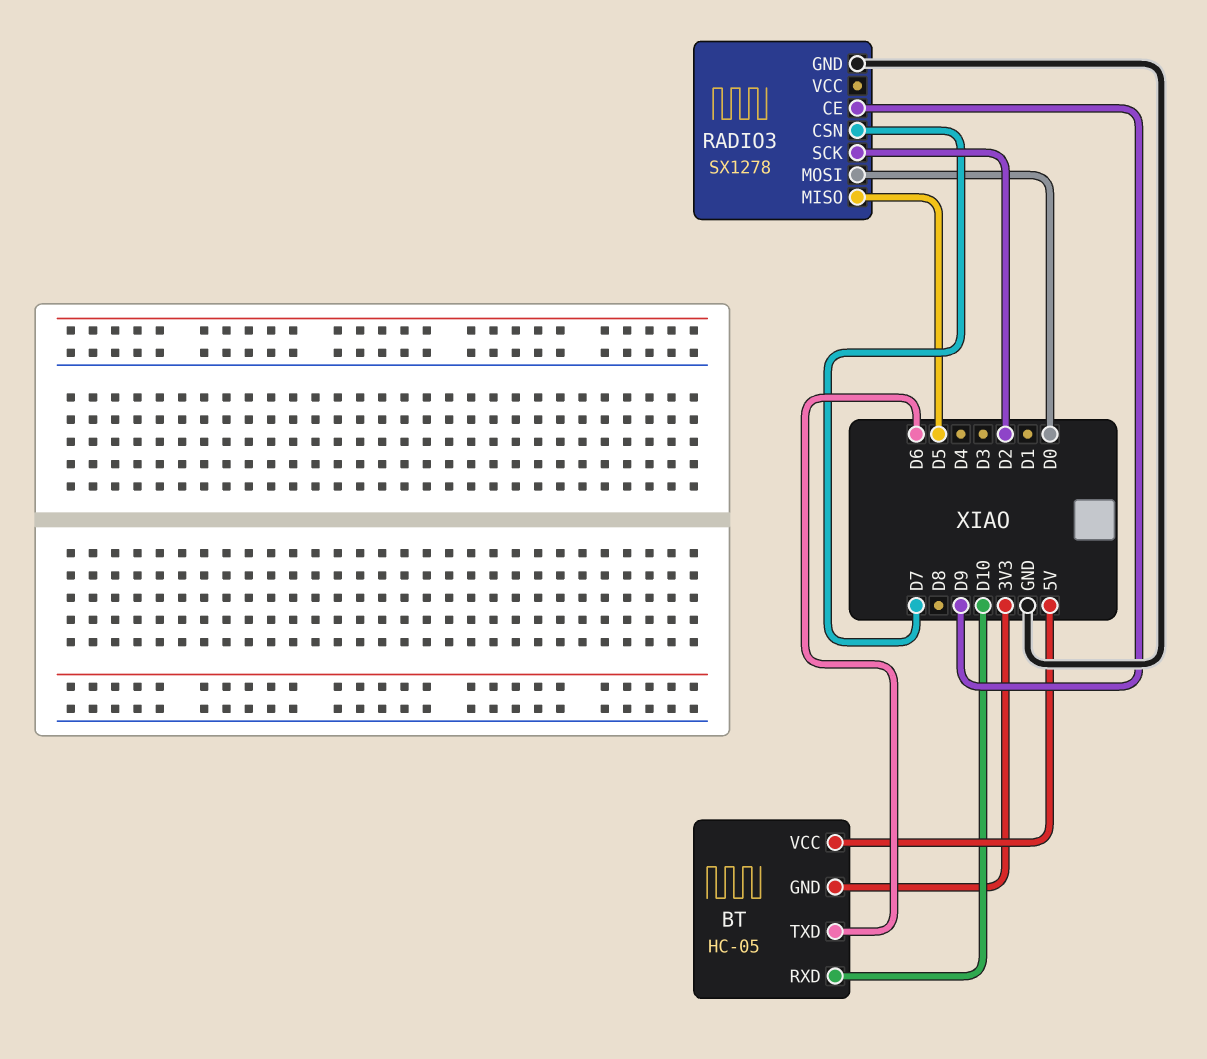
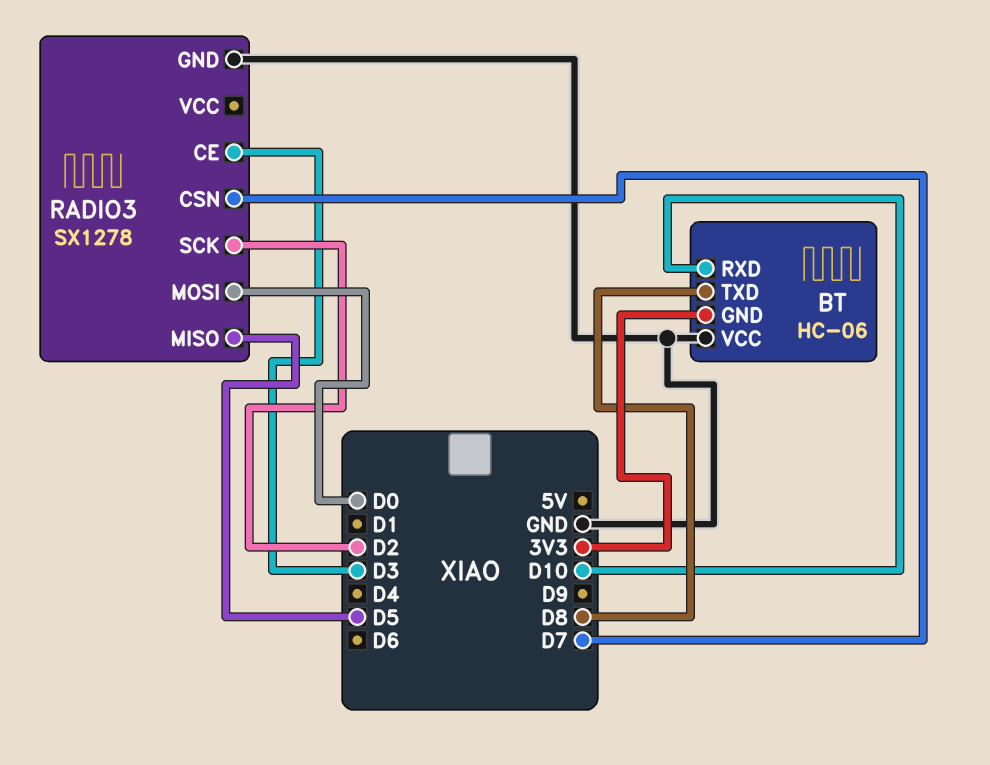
BT: HC-05 -> HC-06
BT pin TXD: D6 -> D8
BT pin VCC: 5V -> GND
RADIO3 pin CE: D9 -> D3

